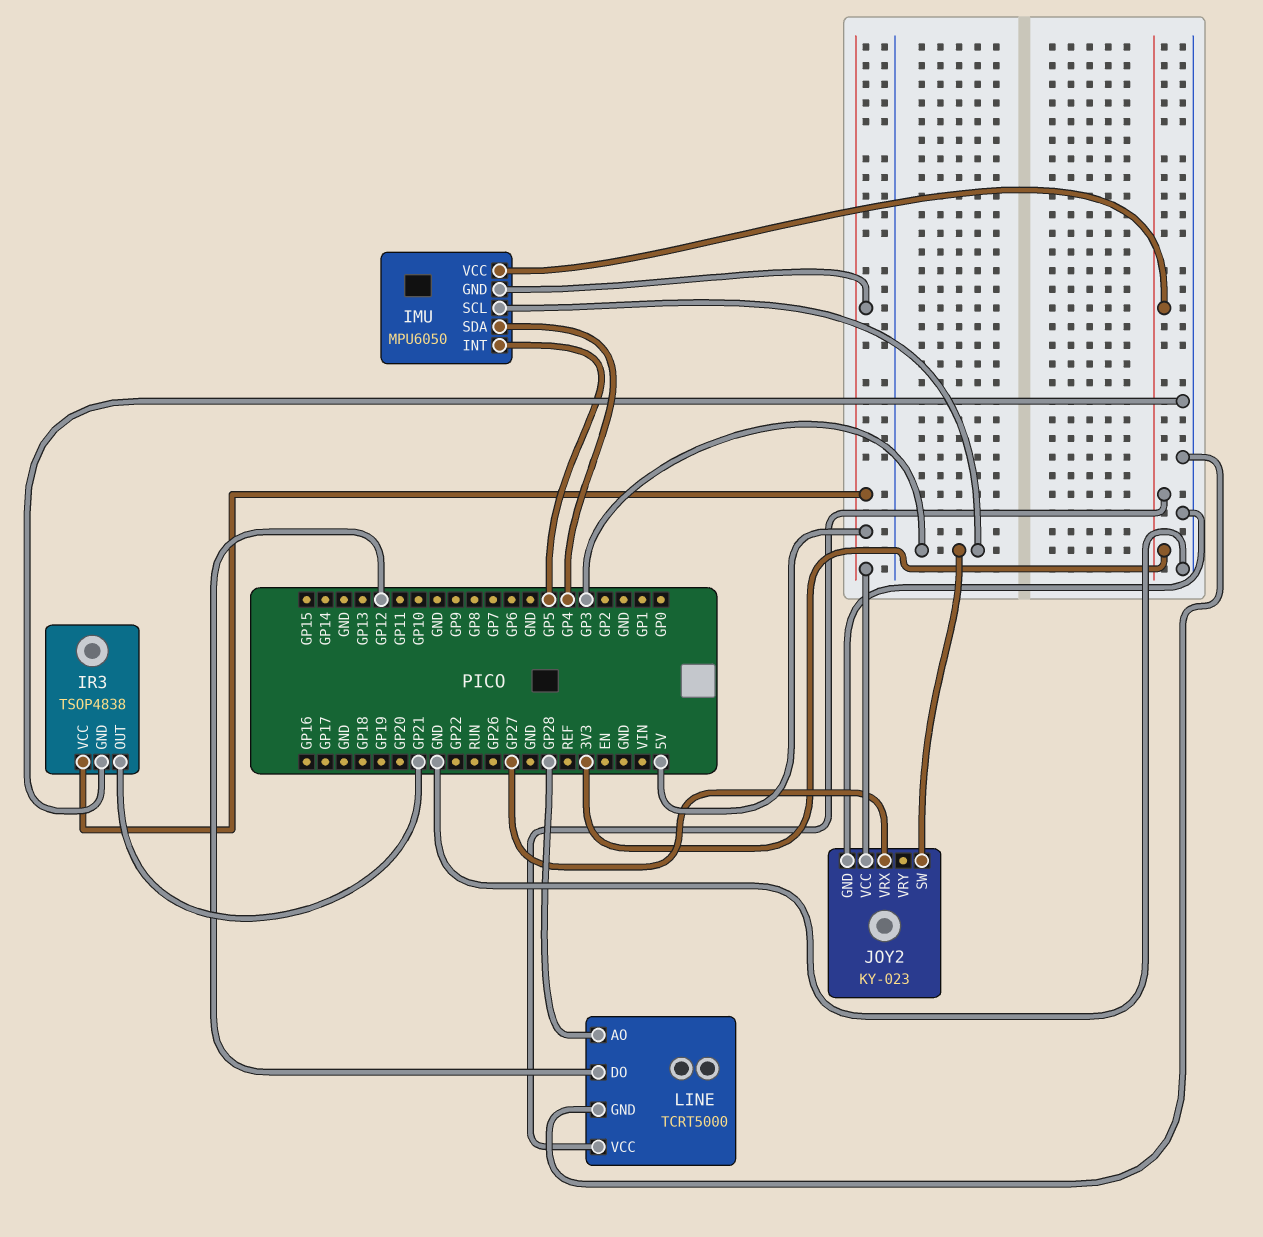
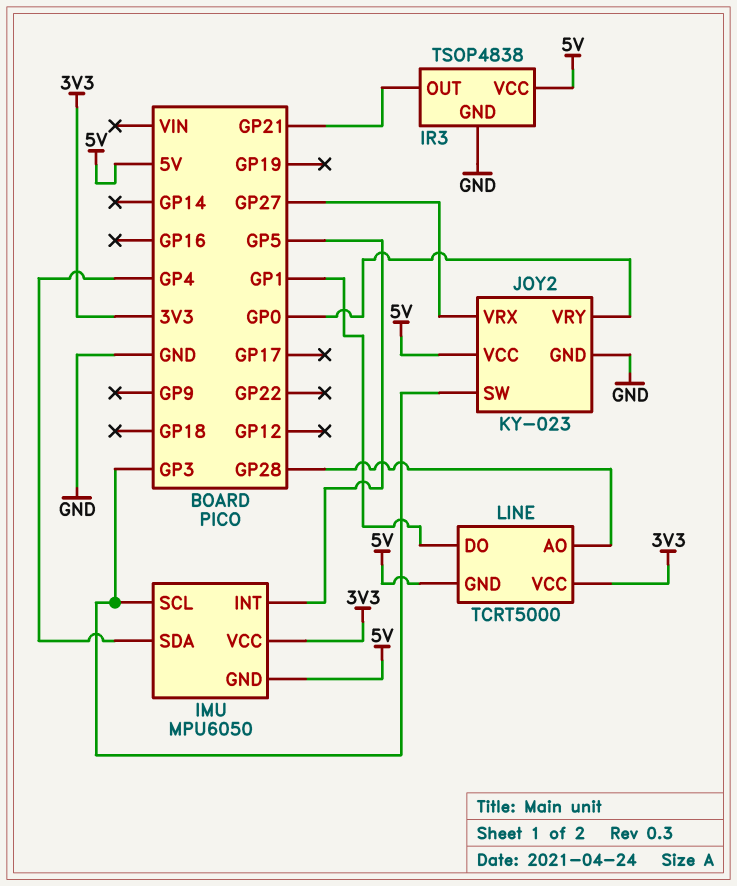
JOY2 pin VRY: none -> GP0
LINE pin DO: GP12 -> GP1
LINE pin GND: GND -> 5V

